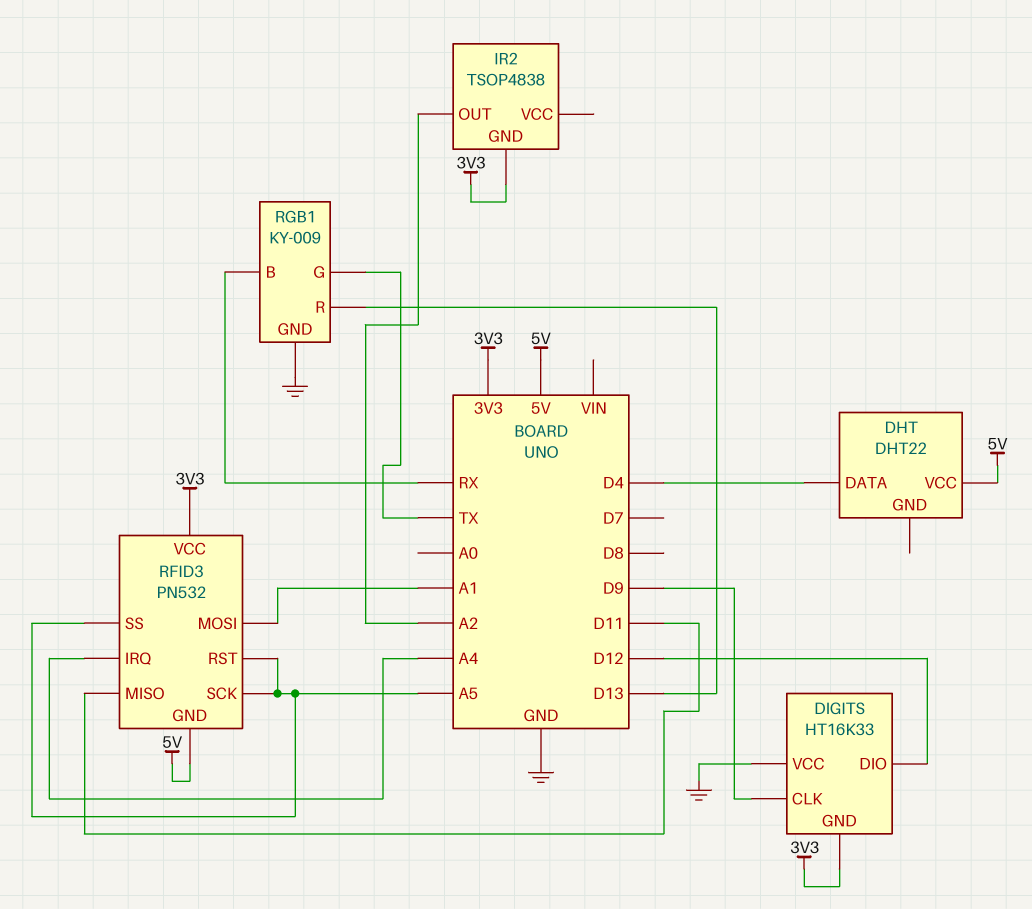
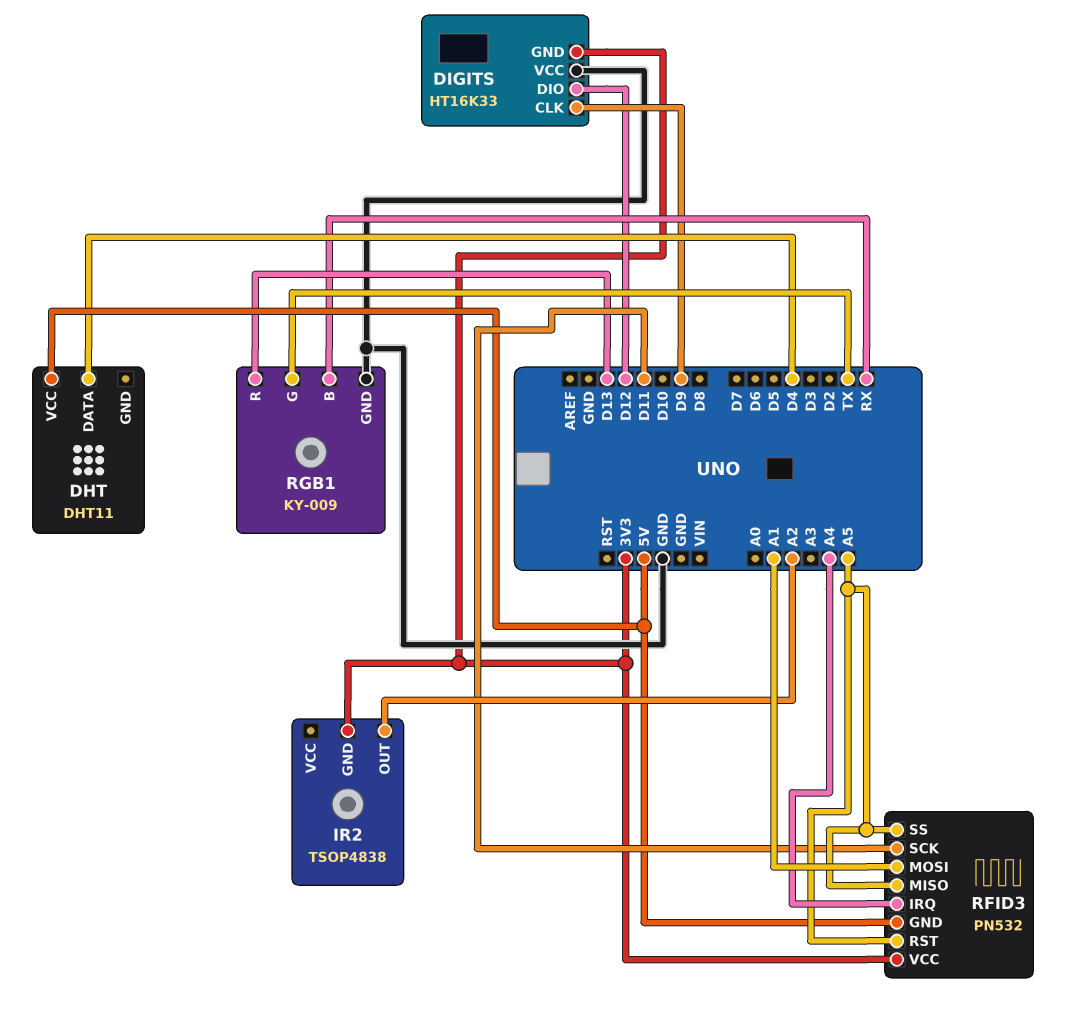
DHT: DHT22 -> DHT11
RFID3 pin MISO: D11 -> A5
RFID3 pin SCK: A5 -> D11

